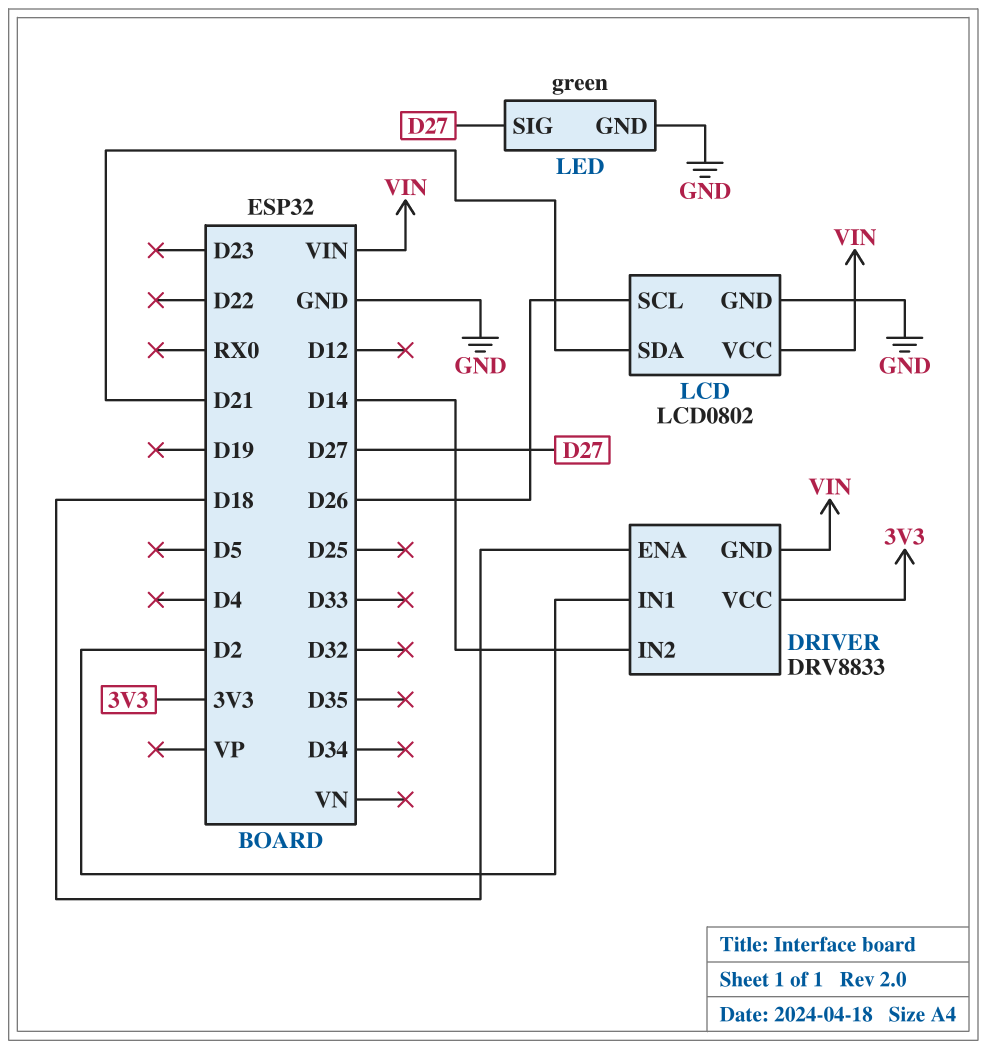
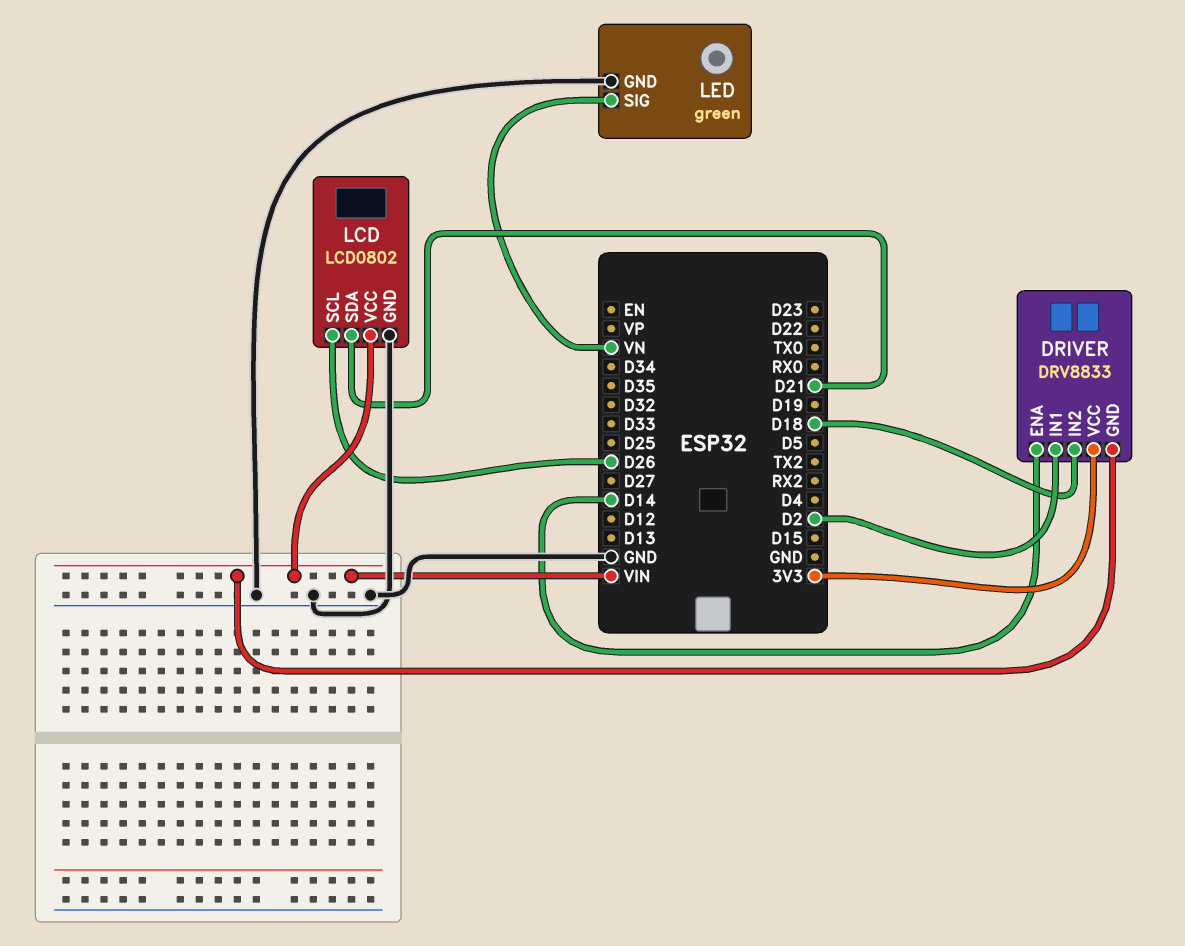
DRIVER pin ENA: D18 -> D14
DRIVER pin IN2: D14 -> D18
LED pin SIG: D27 -> VN

